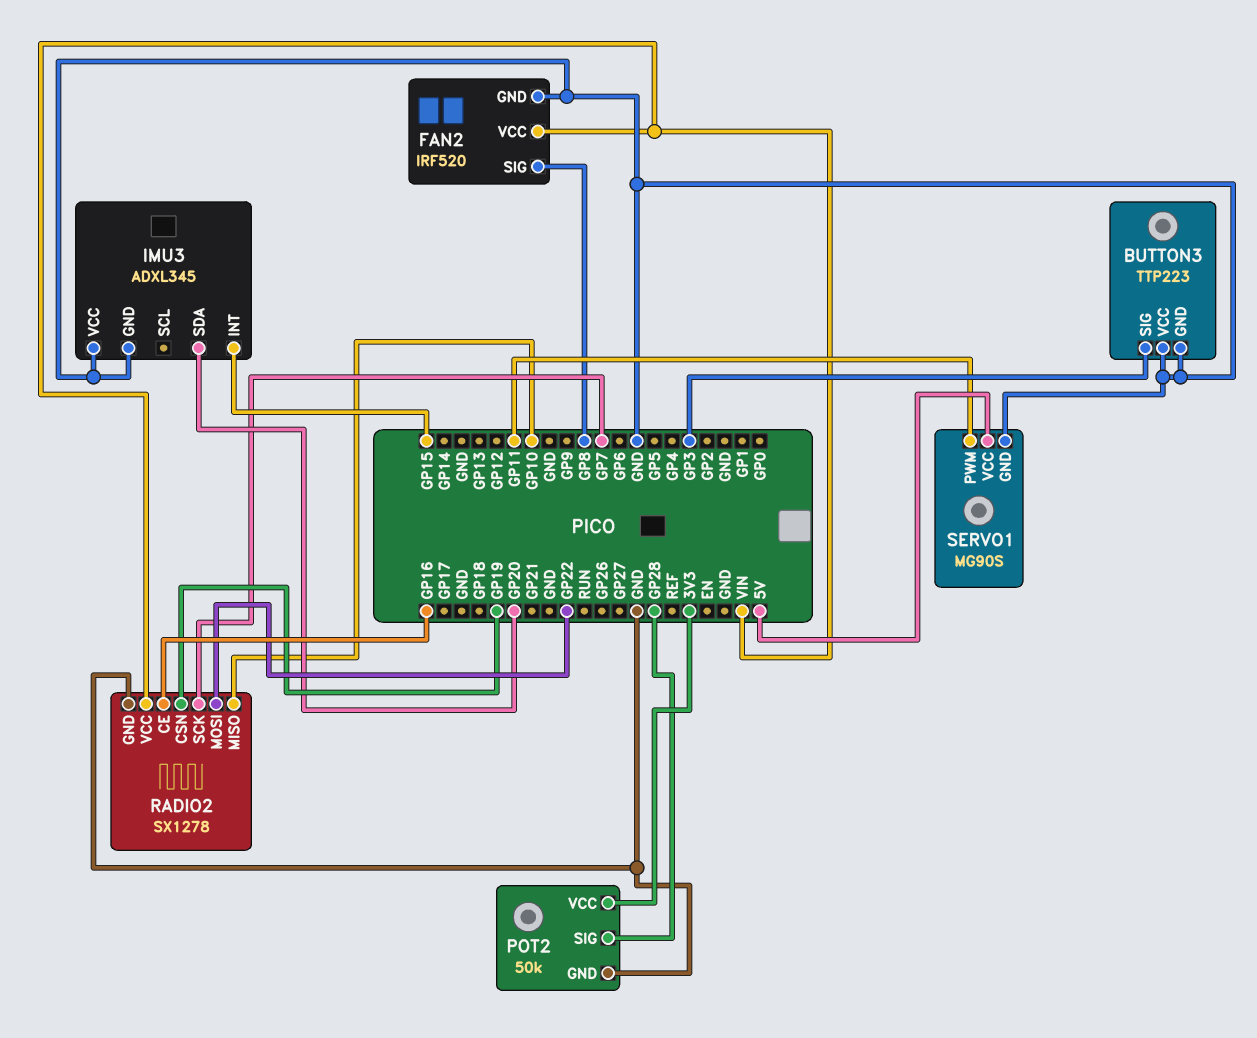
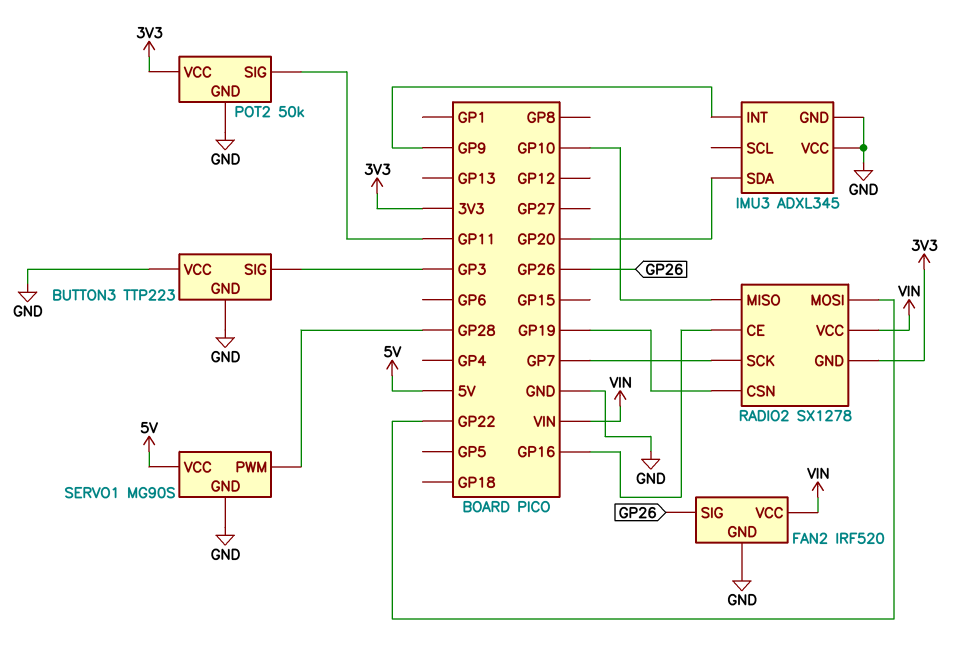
FAN2 pin SIG: GP8 -> GP26
IMU3 pin INT: GP15 -> GP9
POT2 pin SIG: GP28 -> GP11
RADIO2 pin GND: GND -> 3V3
SERVO1 pin PWM: GP11 -> GP28

